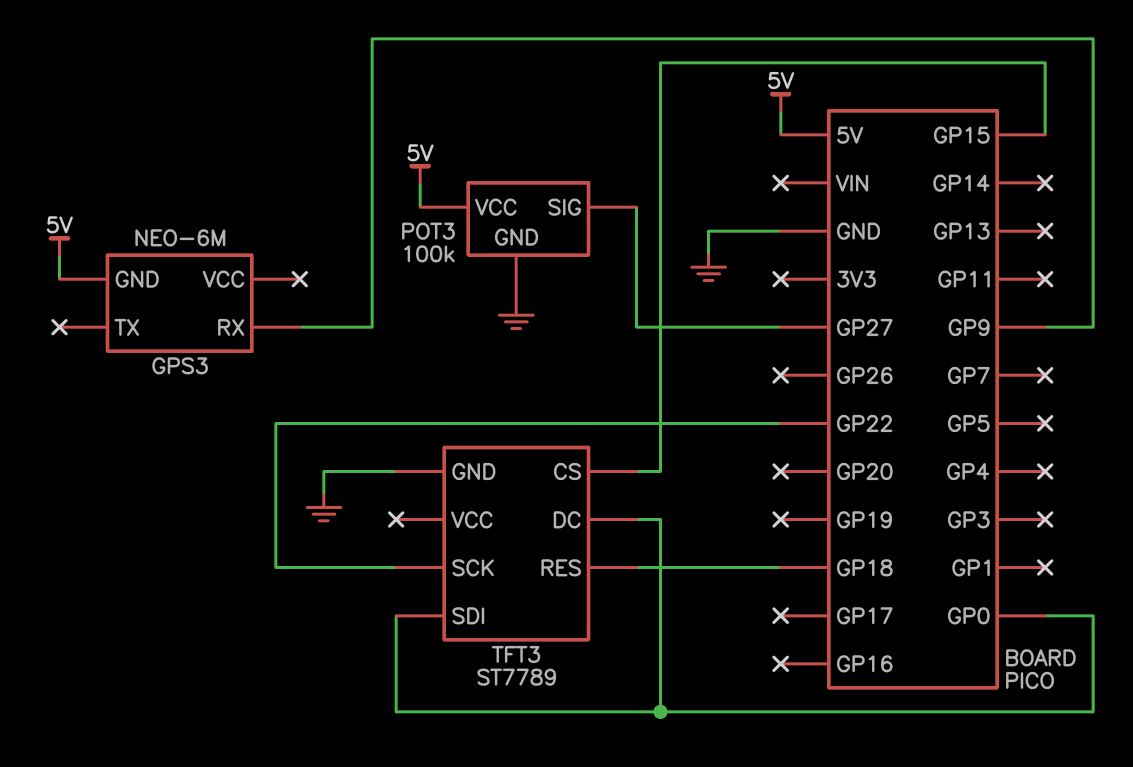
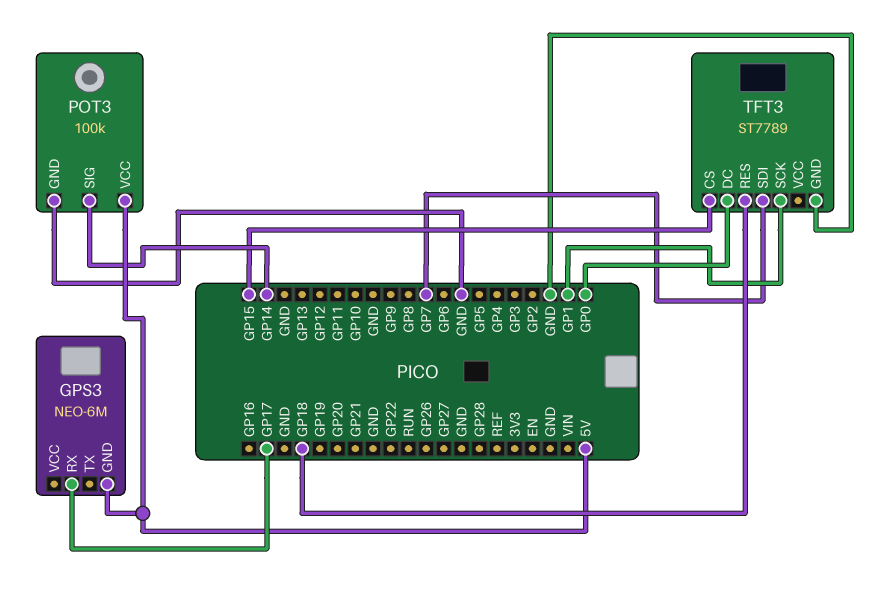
GPS3 pin RX: GP9 -> GP17
POT3 pin SIG: GP27 -> GP14
TFT3 pin SCK: GP22 -> GP1
TFT3 pin SDI: GP0 -> GP7

